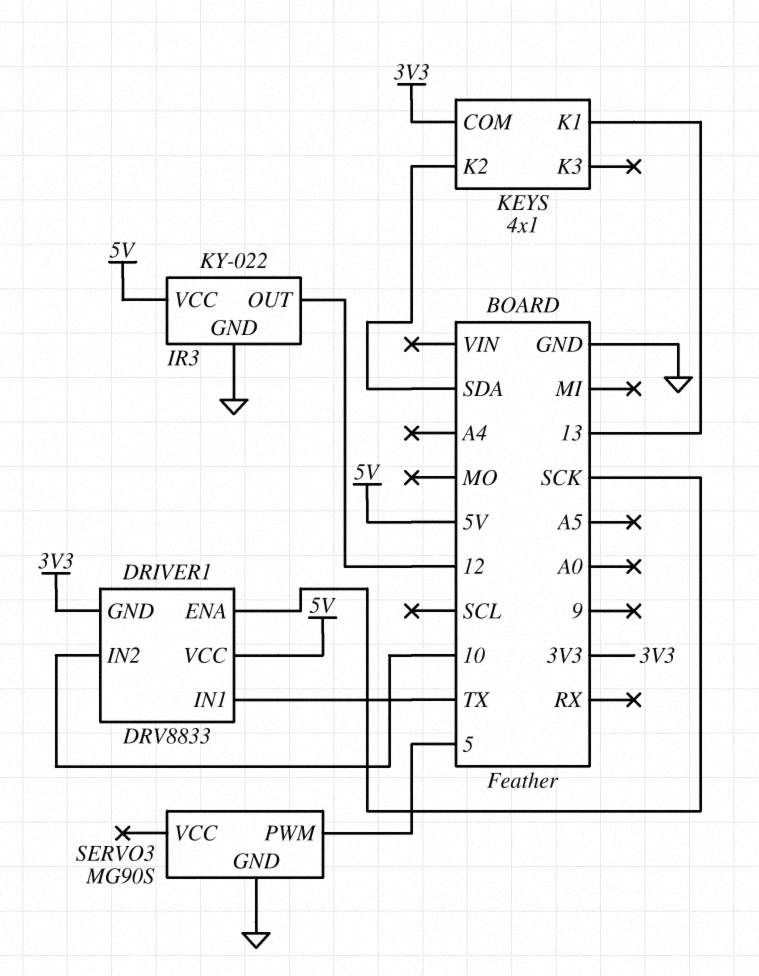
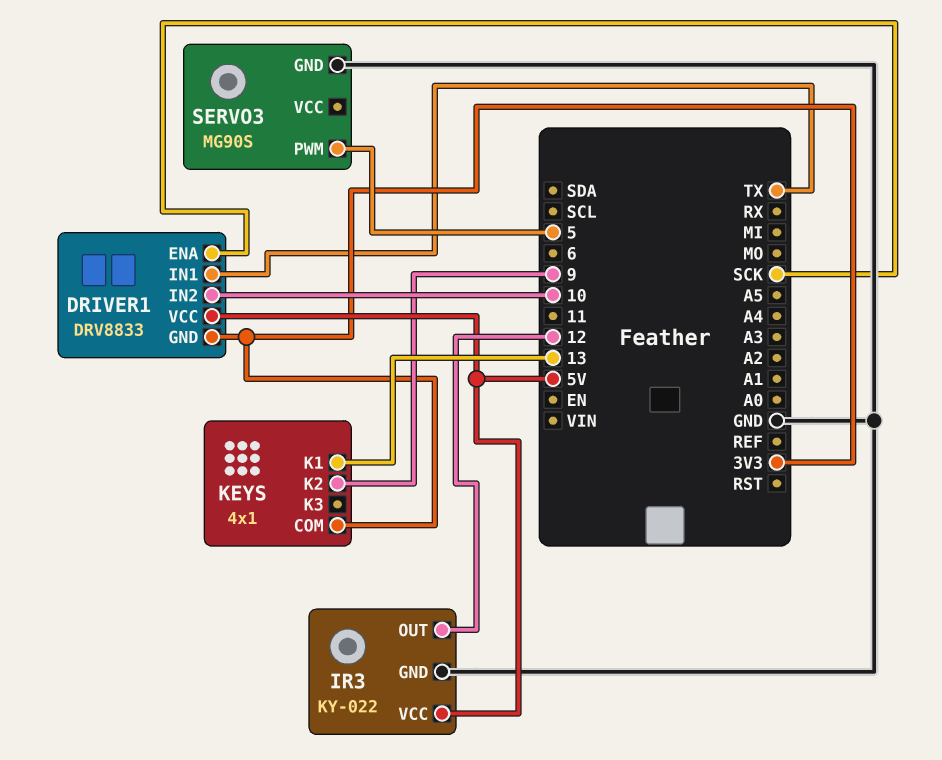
KEYS pin K2: SDA -> 9

